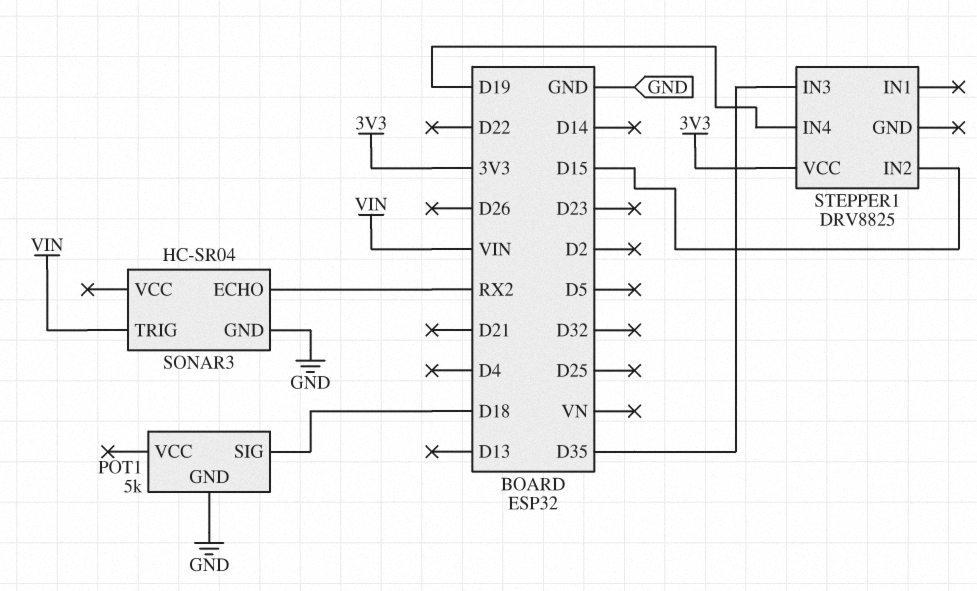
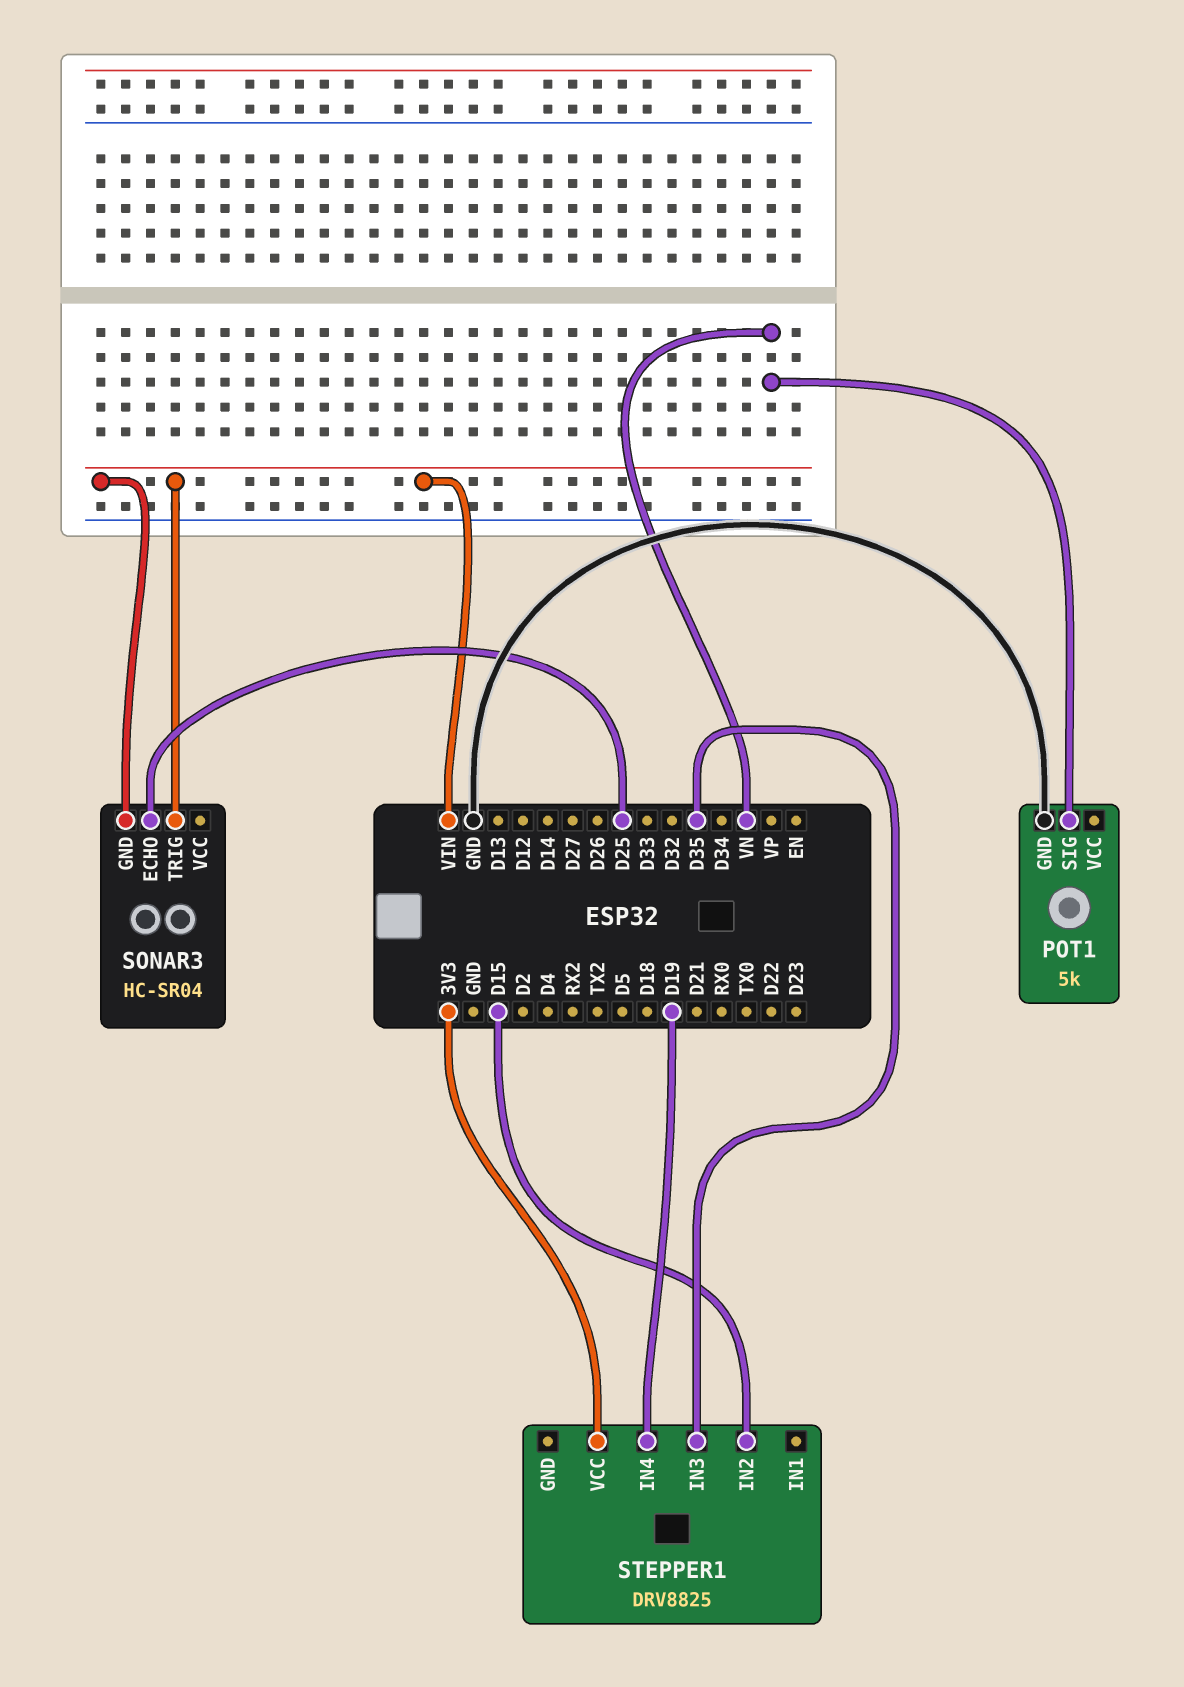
POT1 pin SIG: D18 -> VN
SONAR3 pin ECHO: RX2 -> D25
SONAR3 pin GND: GND -> VIN

